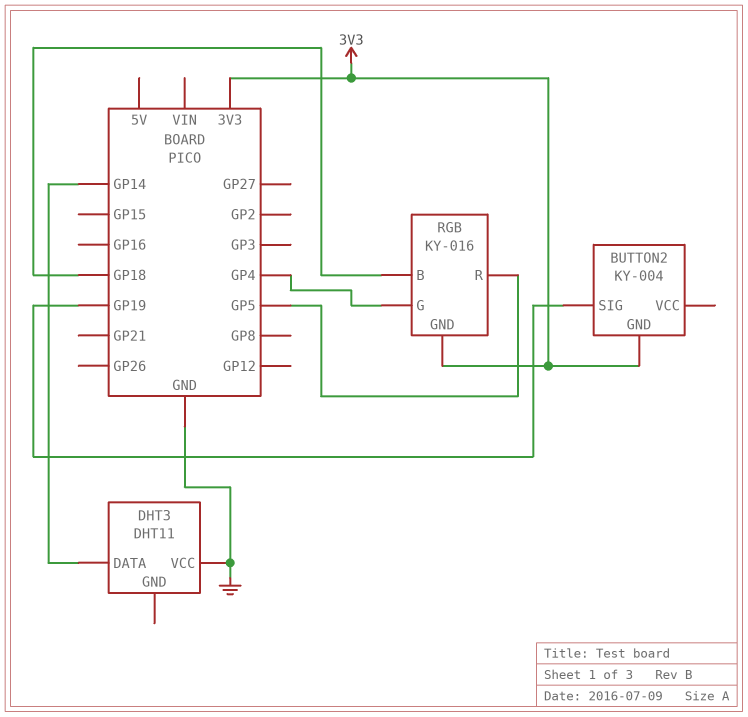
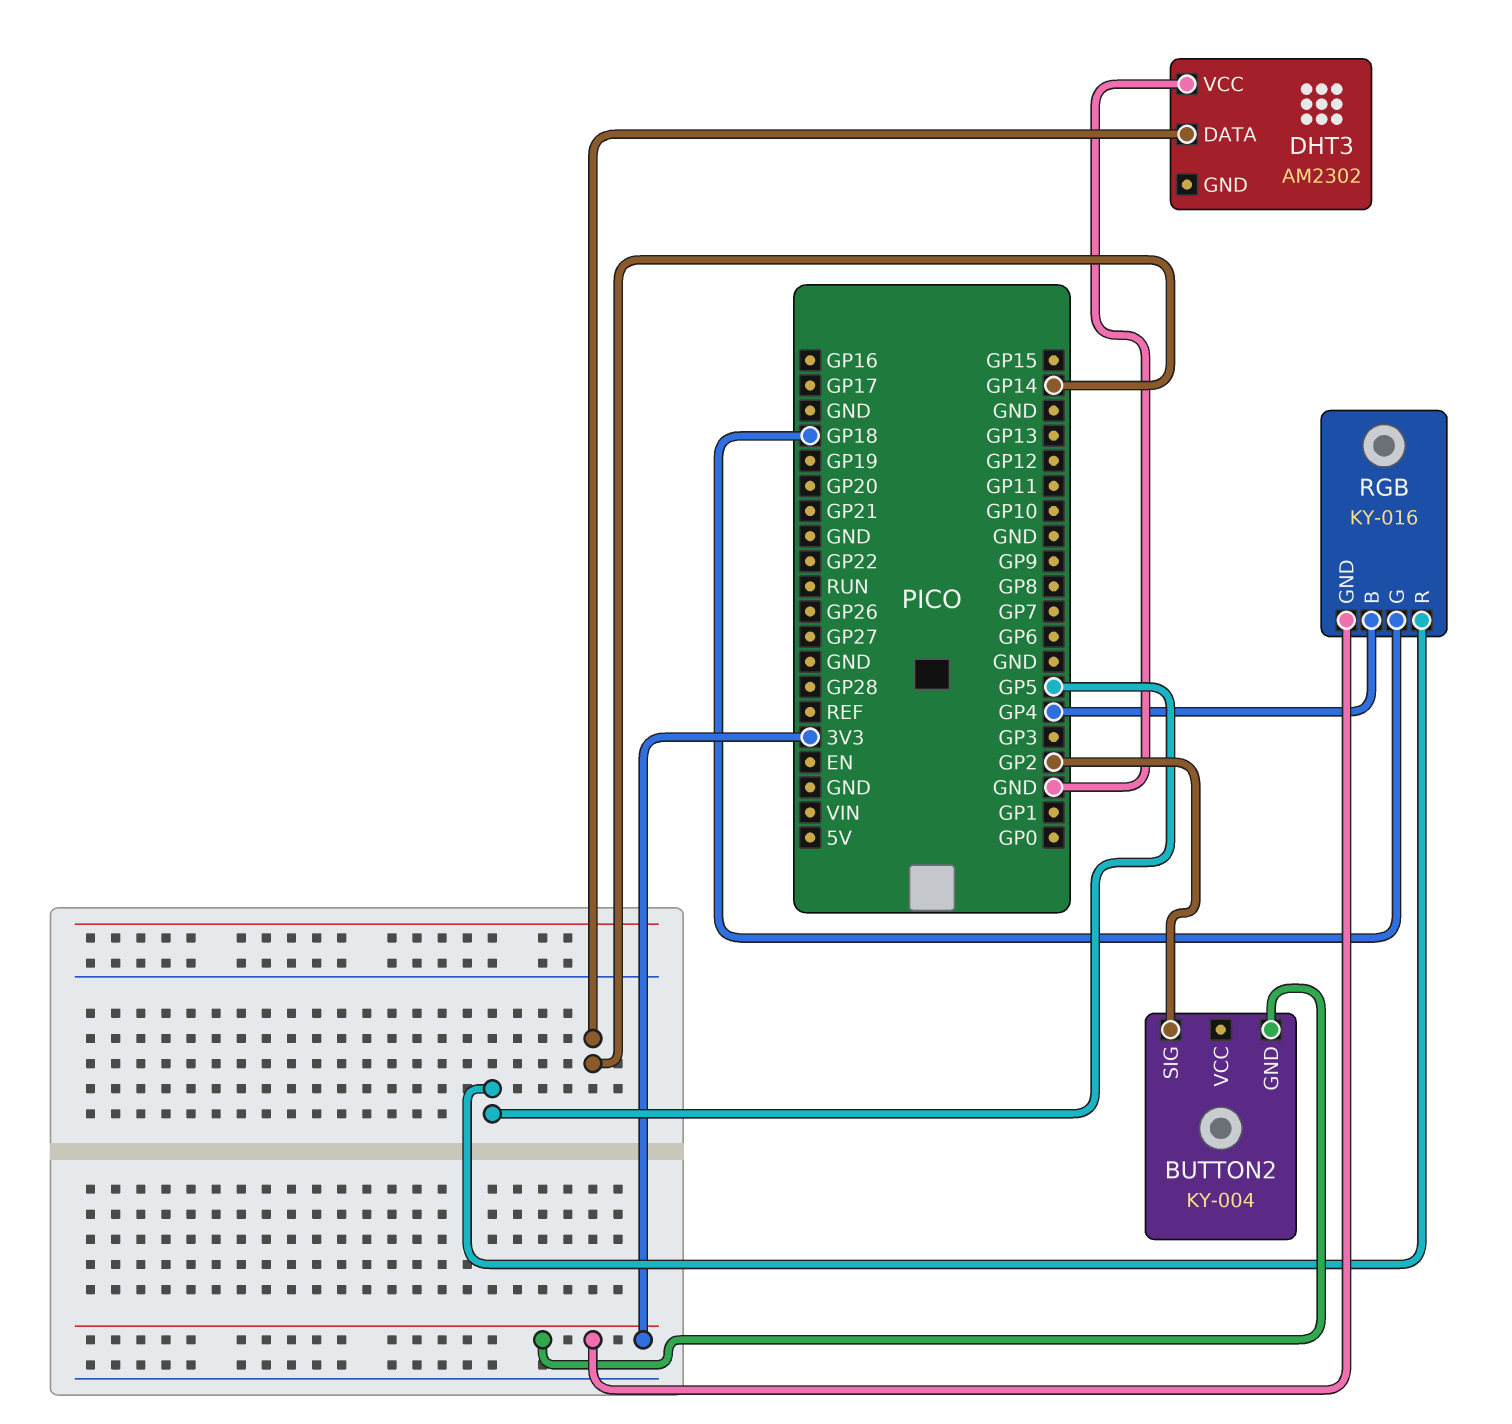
BUTTON2 pin SIG: GP19 -> GP2
DHT3: DHT11 -> AM2302
RGB pin B: GP18 -> GP4
RGB pin G: GP4 -> GP18

